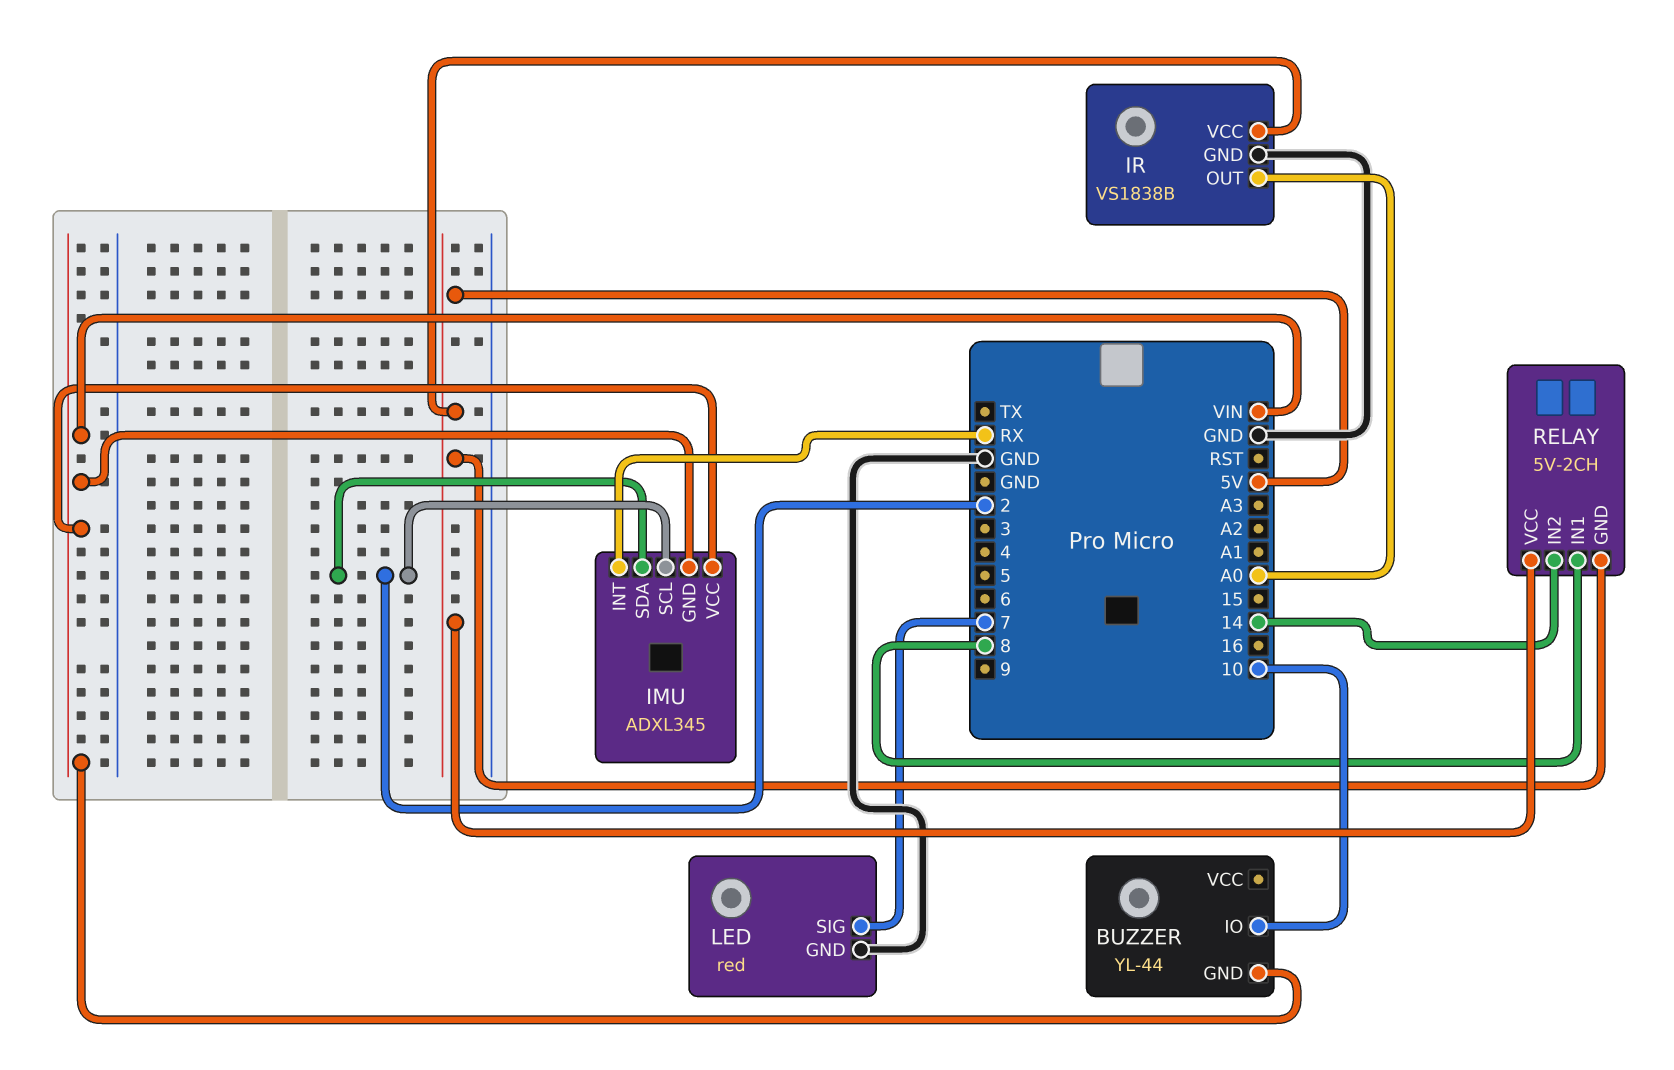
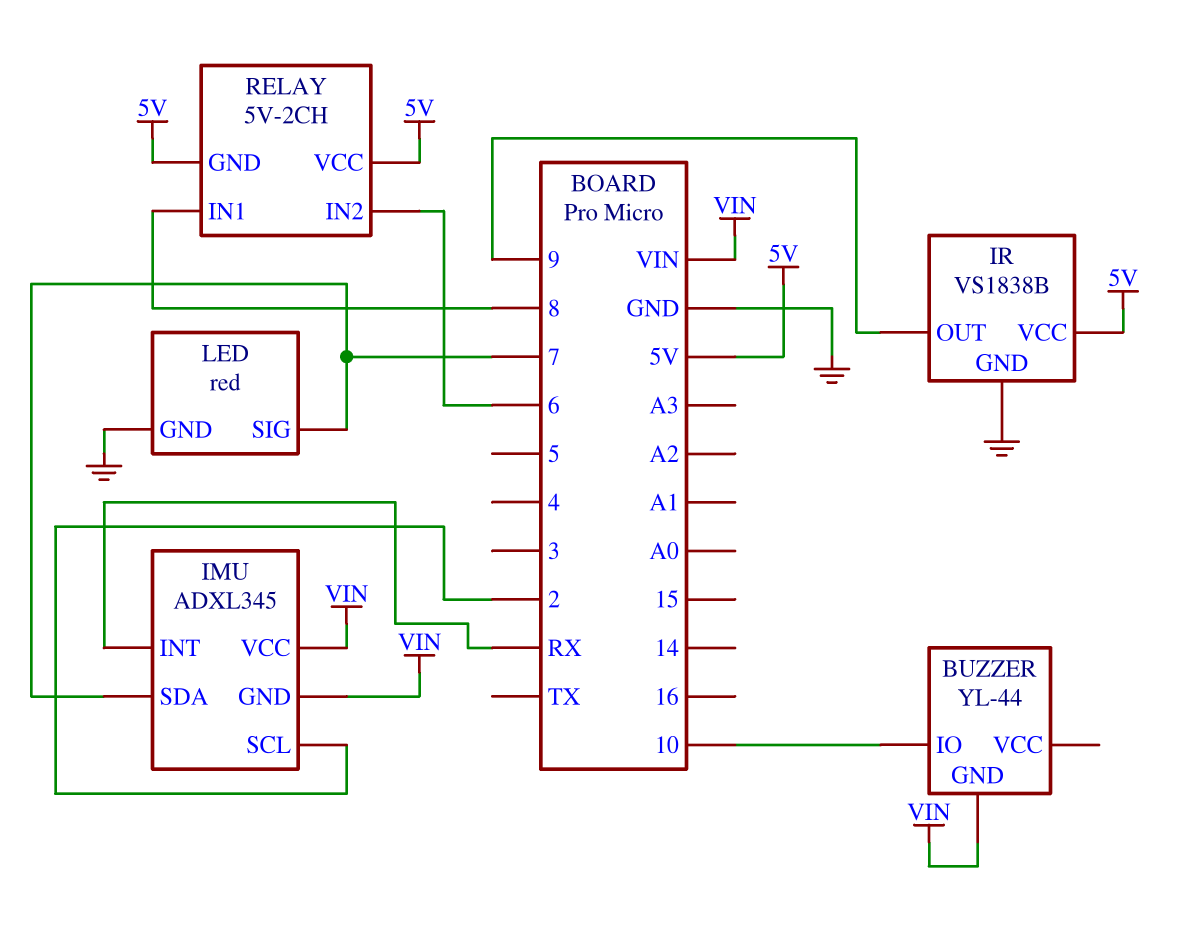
IMU pin SDA: 2 -> 7
IR pin OUT: A0 -> 9
RELAY pin IN2: 14 -> 6

